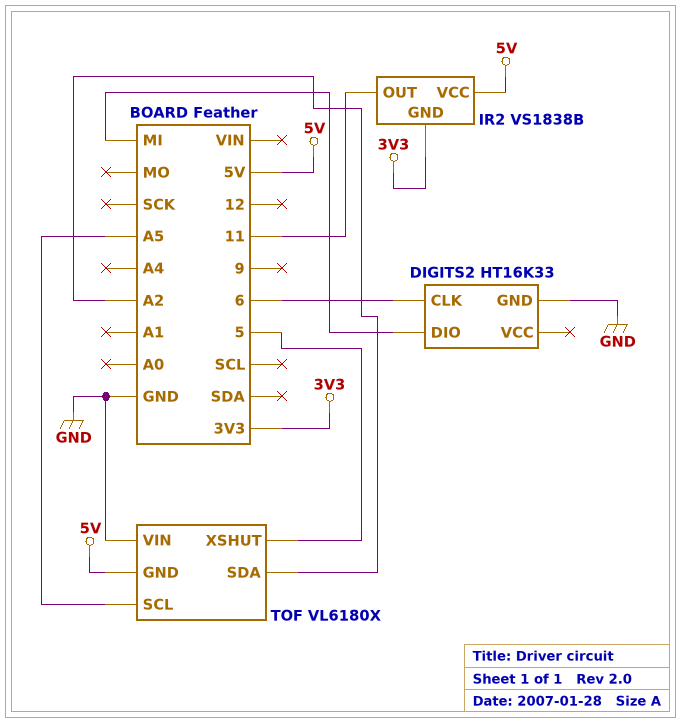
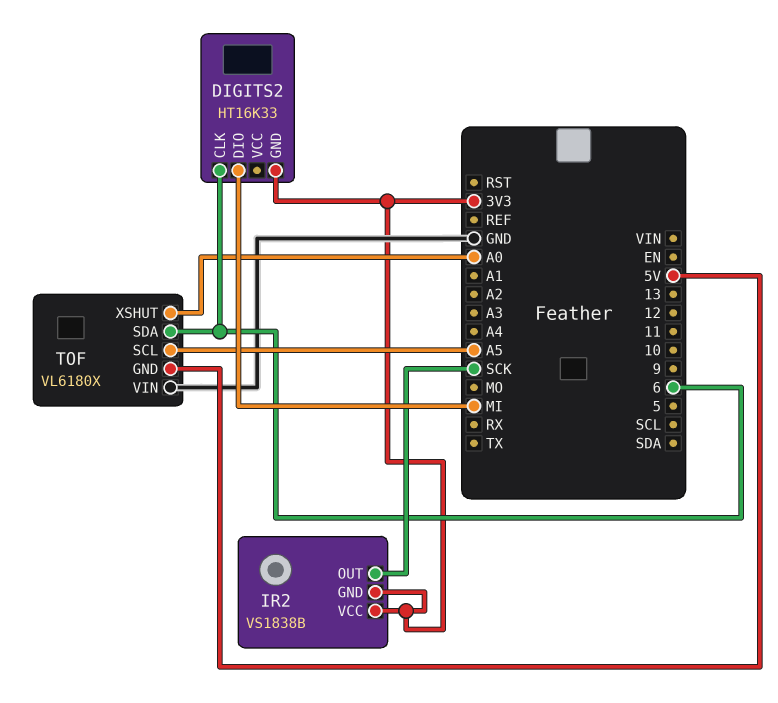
DIGITS2 pin GND: GND -> 3V3
IR2 pin OUT: 11 -> SCK
IR2 pin VCC: 5V -> 3V3
TOF pin SDA: A2 -> 6
TOF pin XSHUT: 5 -> A0

